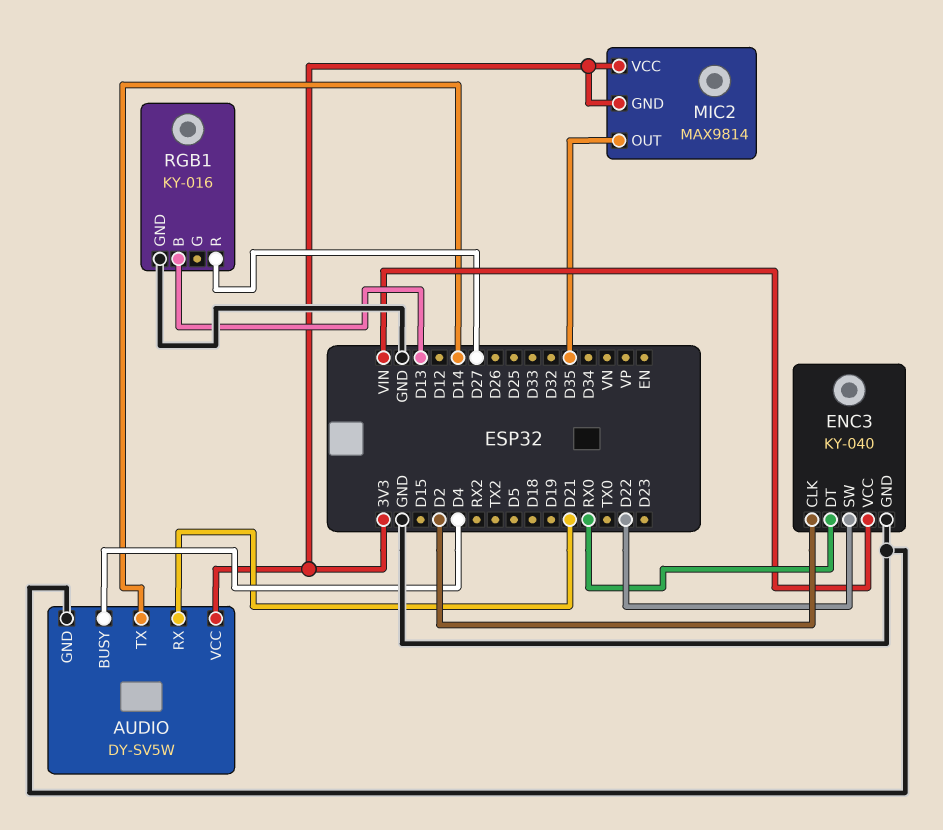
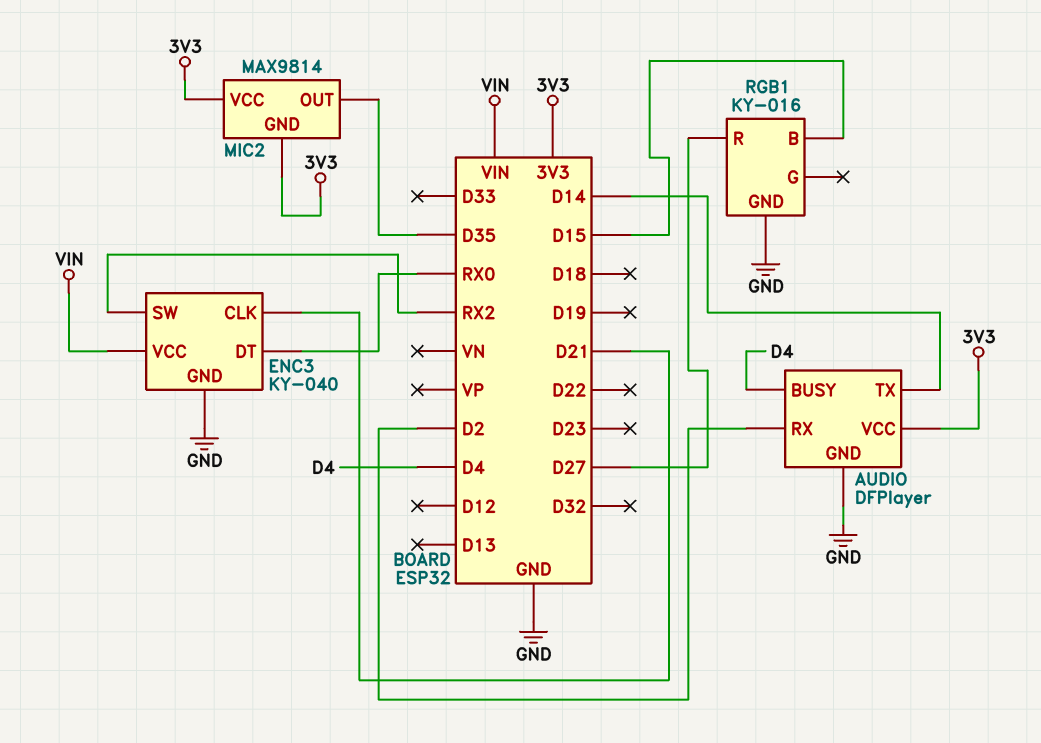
AUDIO: DY-SV5W -> DFPlayer
AUDIO pin RX: D21 -> D2
ENC3 pin CLK: D2 -> D21
ENC3 pin SW: D22 -> RX2
RGB1 pin B: D13 -> D15

